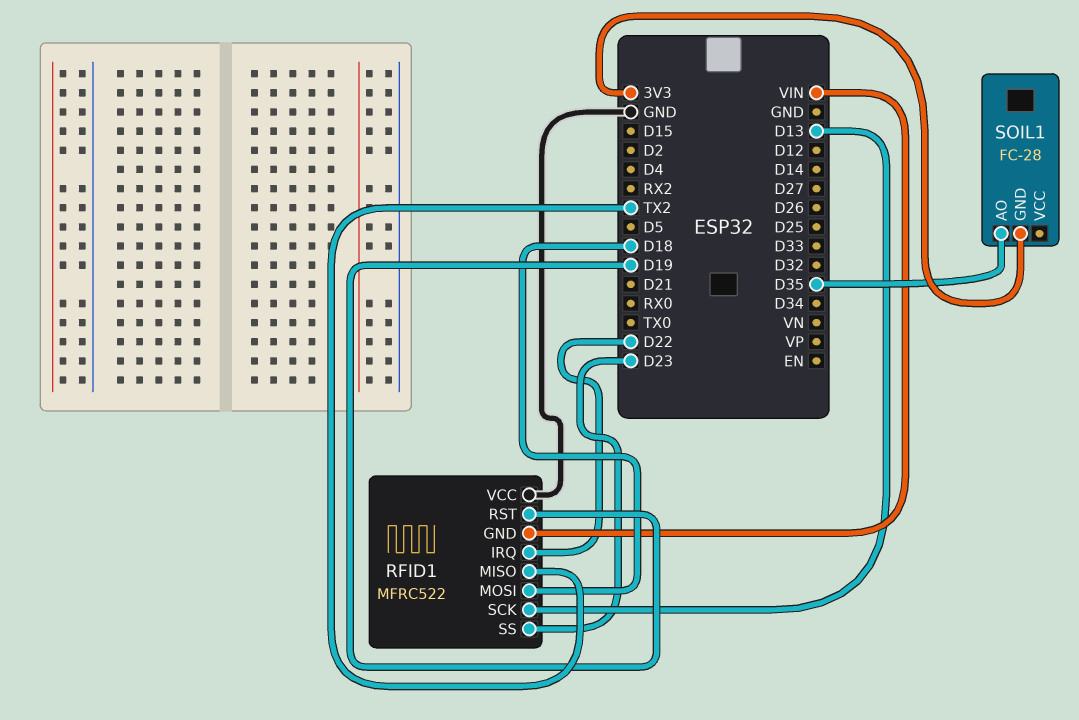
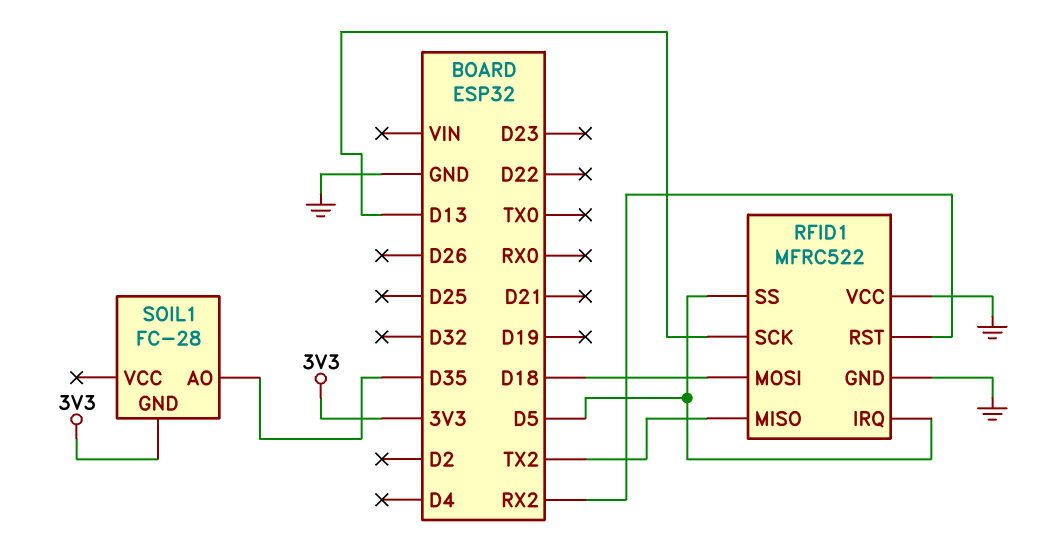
RFID1 pin GND: VIN -> GND
RFID1 pin IRQ: D22 -> D5
RFID1 pin RST: D19 -> RX2
RFID1 pin SS: D23 -> D5

